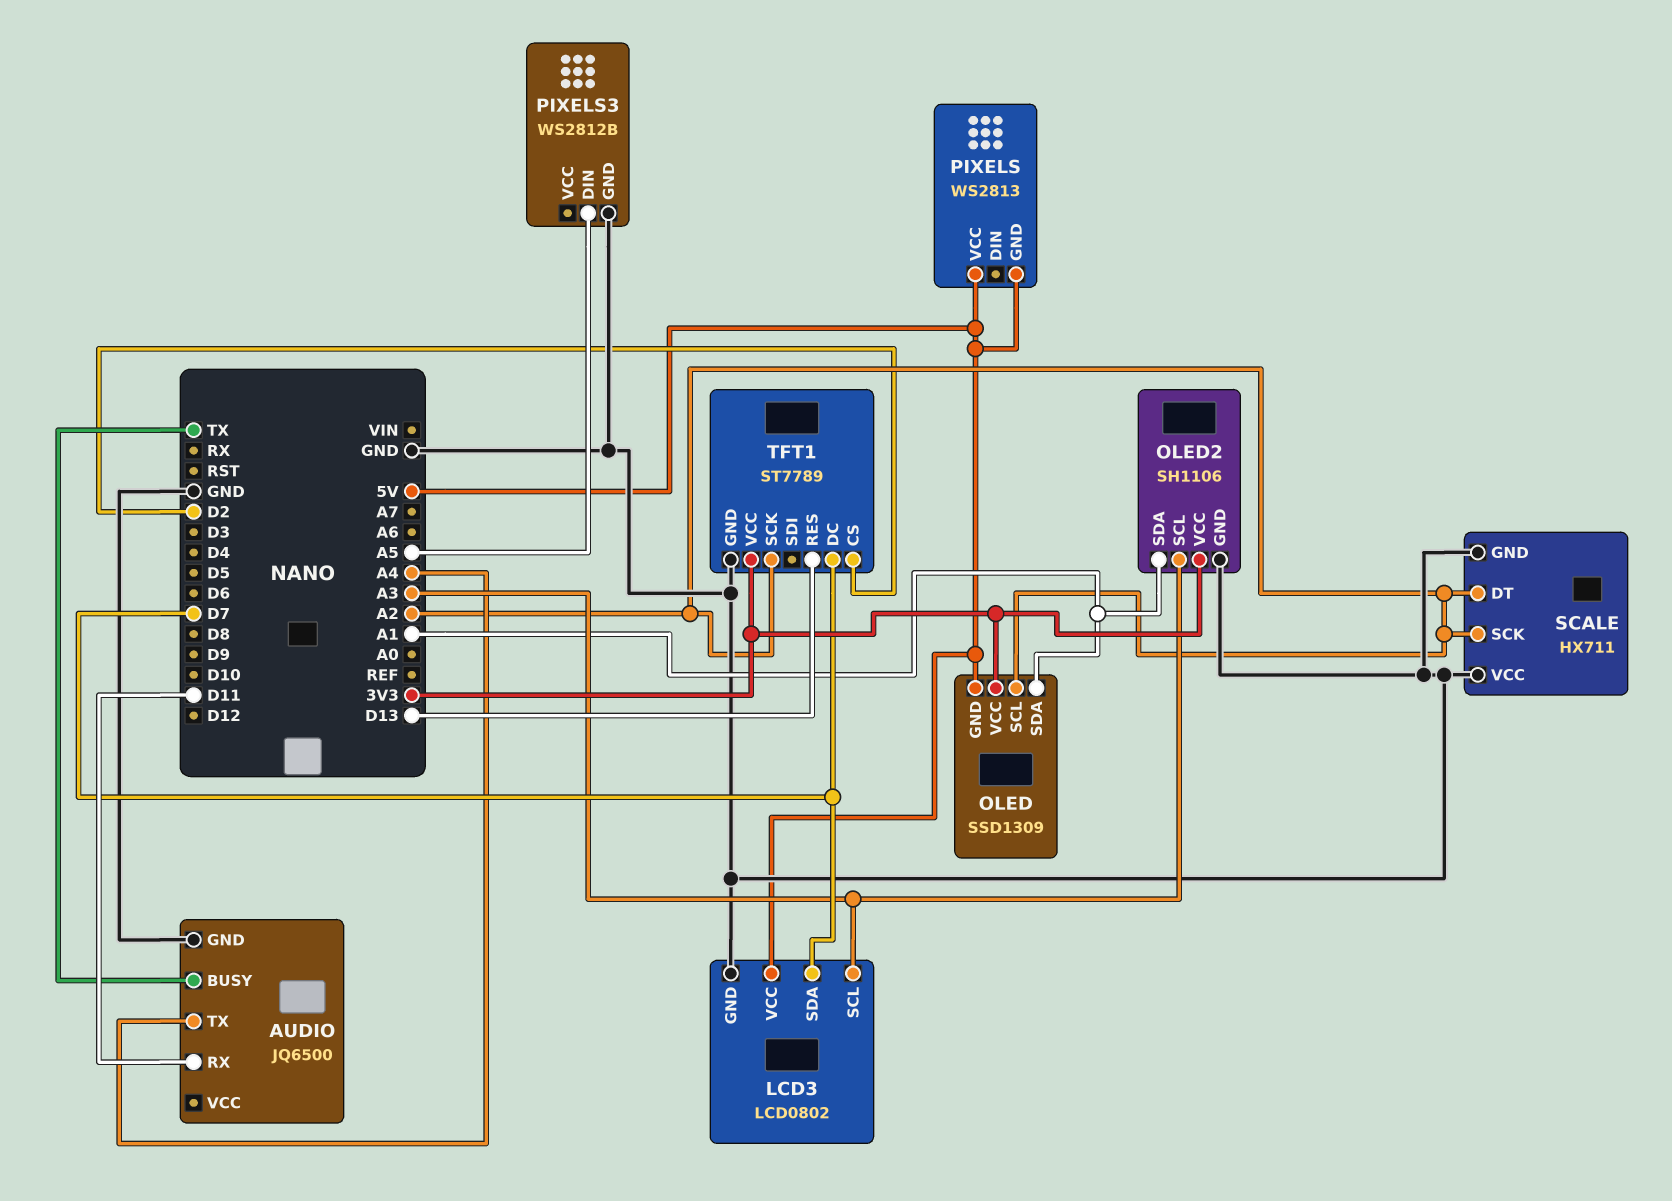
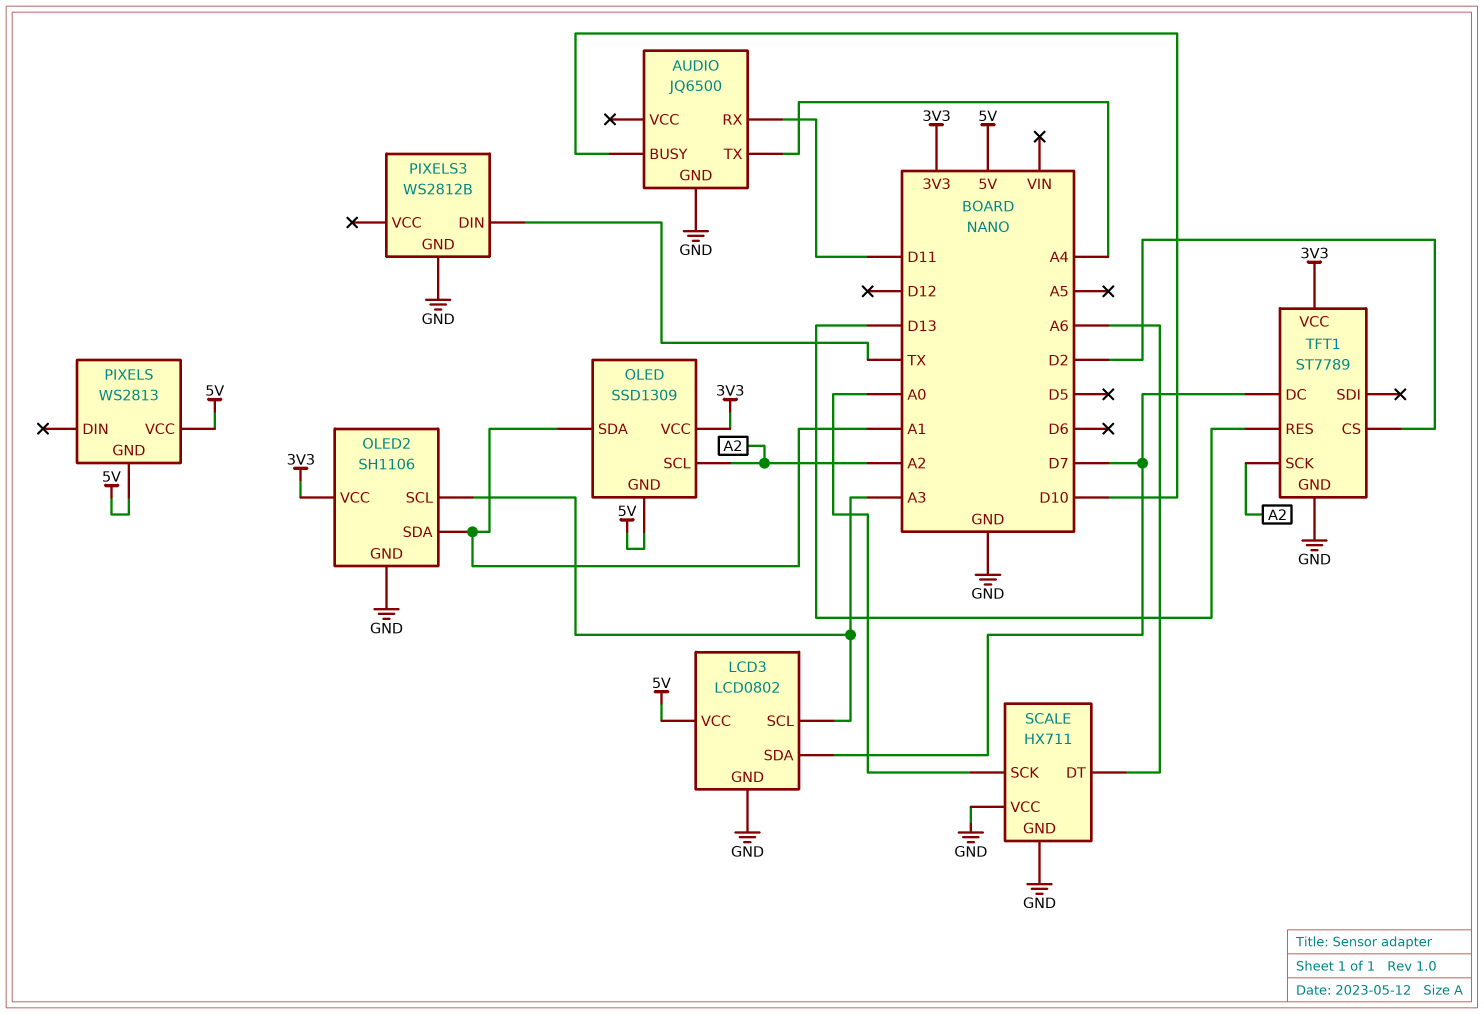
AUDIO pin BUSY: TX -> D10
PIXELS3 pin DIN: A5 -> TX
SCALE pin DT: A2 -> A6
SCALE pin SCK: A2 -> A0

